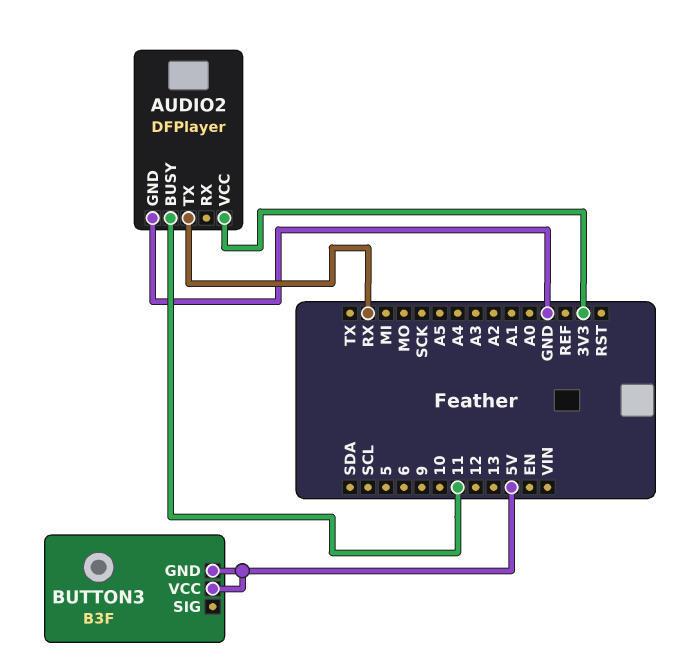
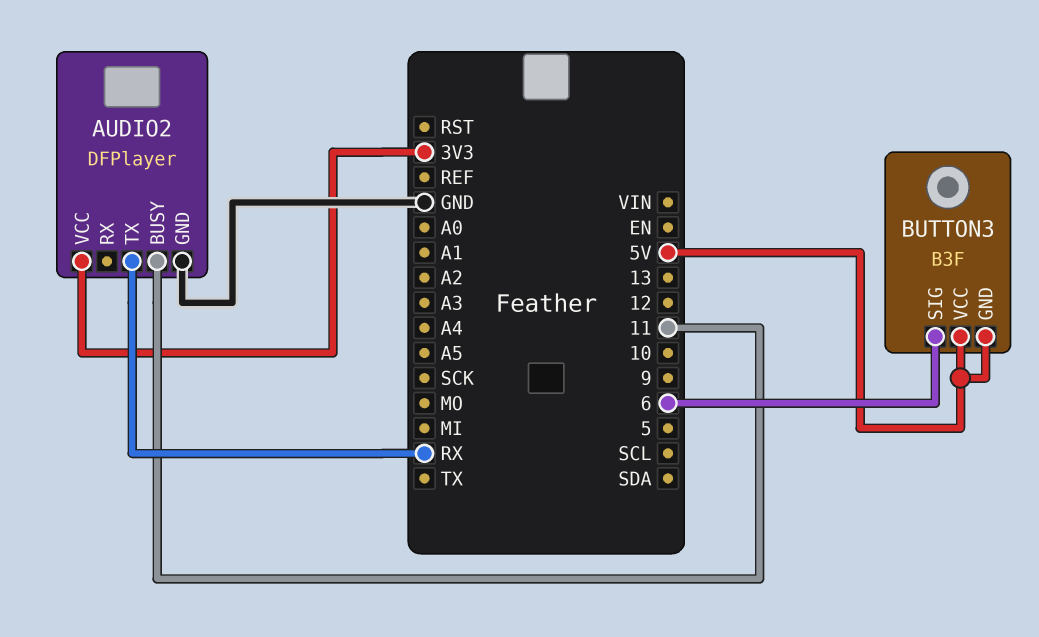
BUTTON3 pin SIG: none -> 6

